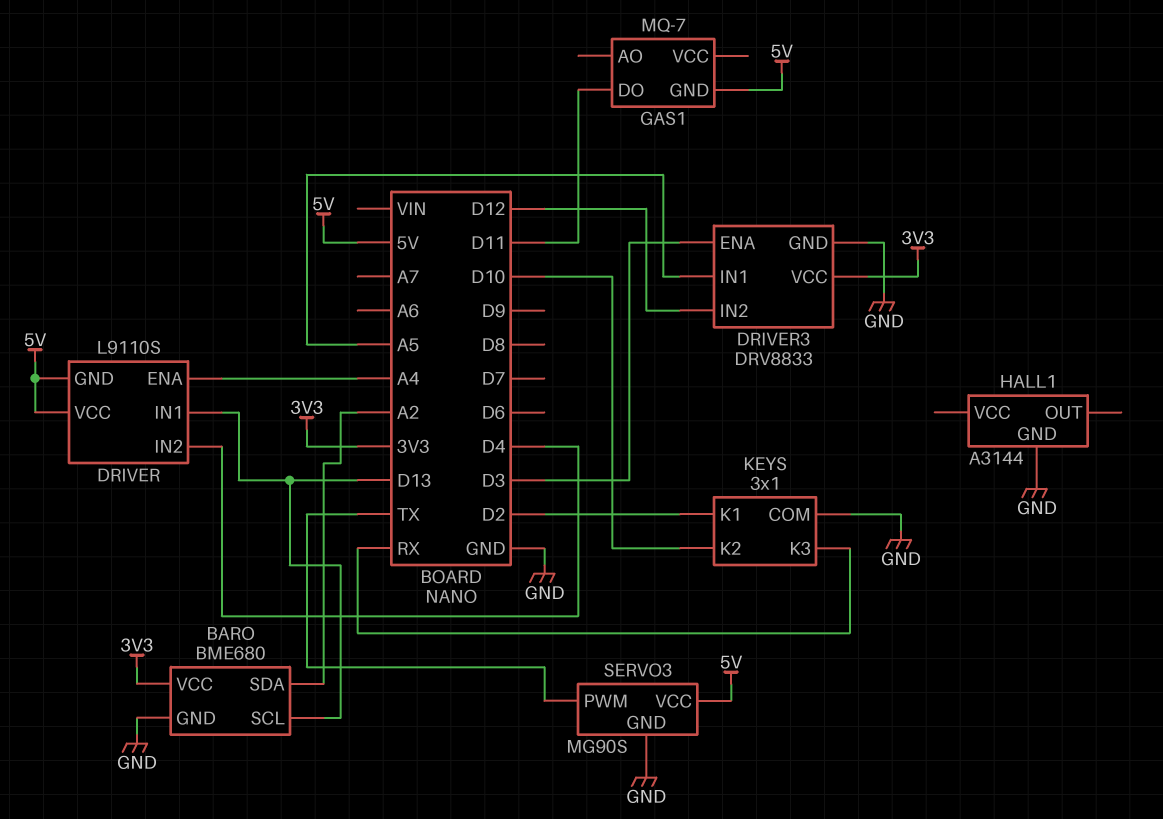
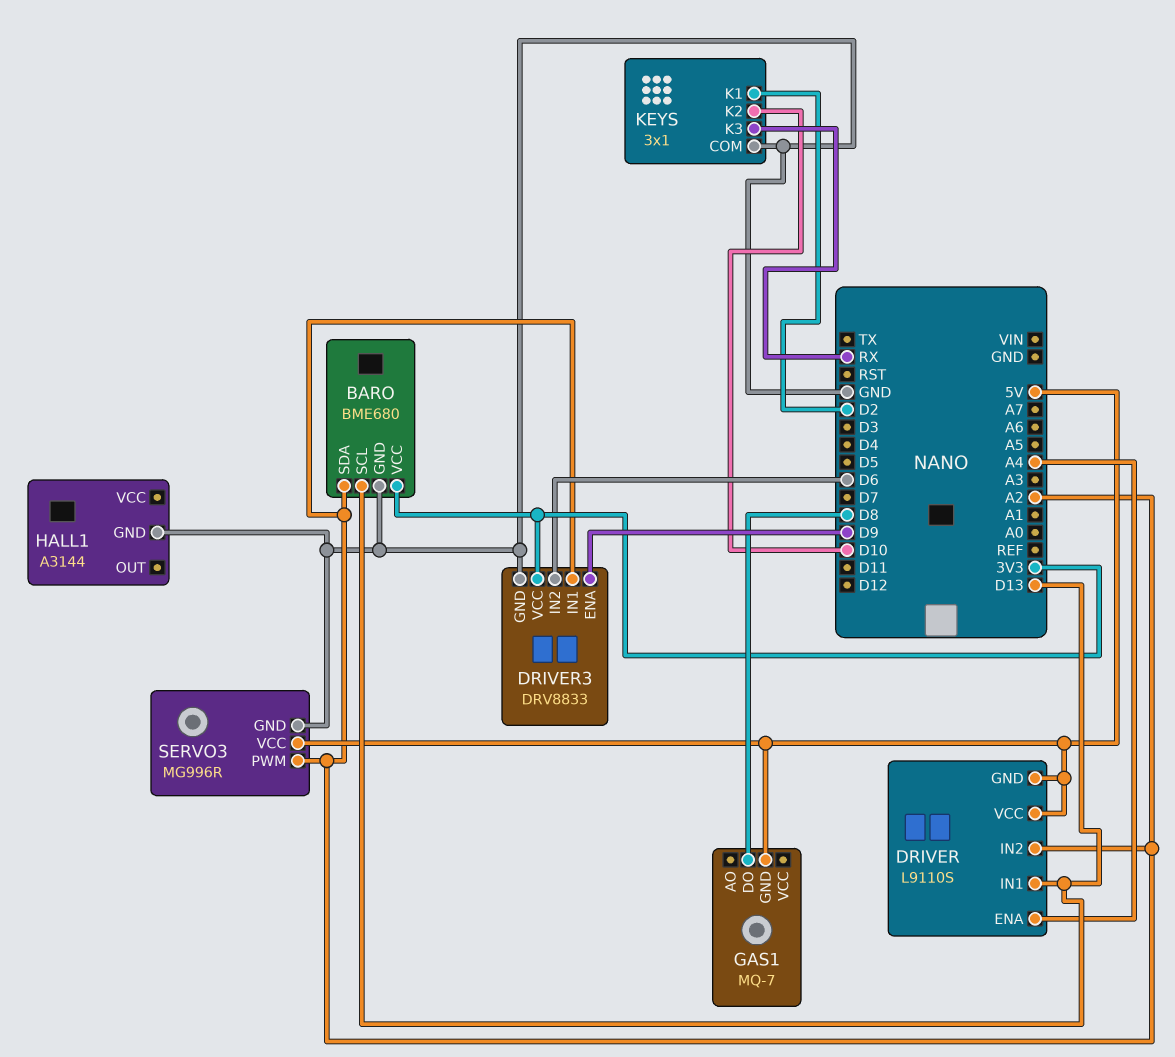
DRIVER pin IN2: D4 -> A2
DRIVER3 pin ENA: D3 -> D9
DRIVER3 pin IN1: A5 -> A2
DRIVER3 pin IN2: D12 -> D6
GAS1 pin DO: D11 -> D8
SERVO3: MG90S -> MG996R
SERVO3 pin PWM: TX -> A2

